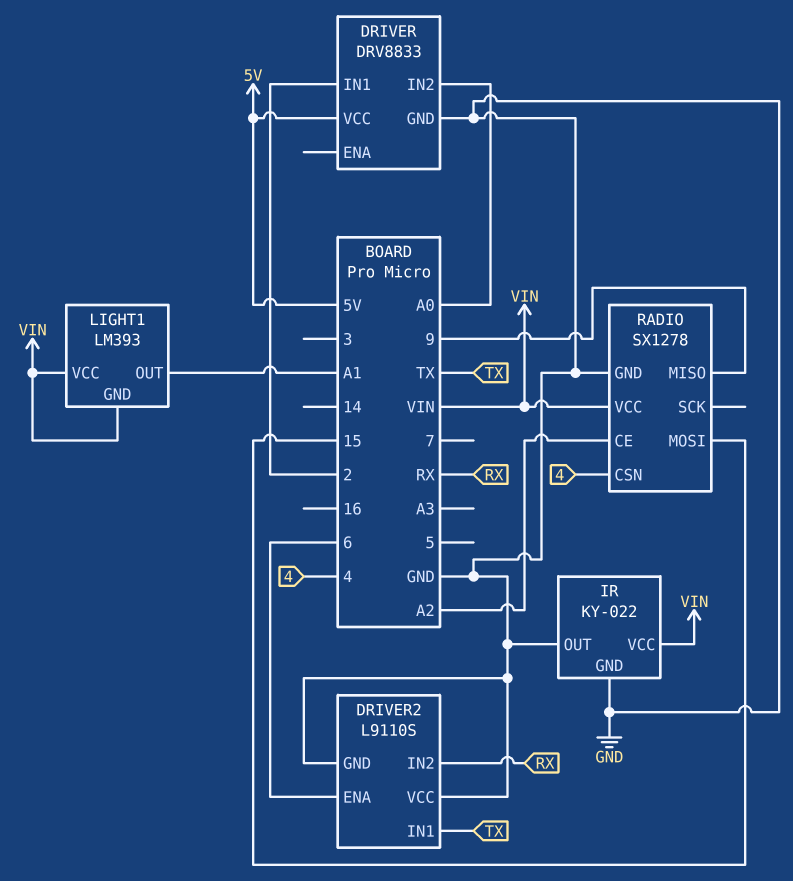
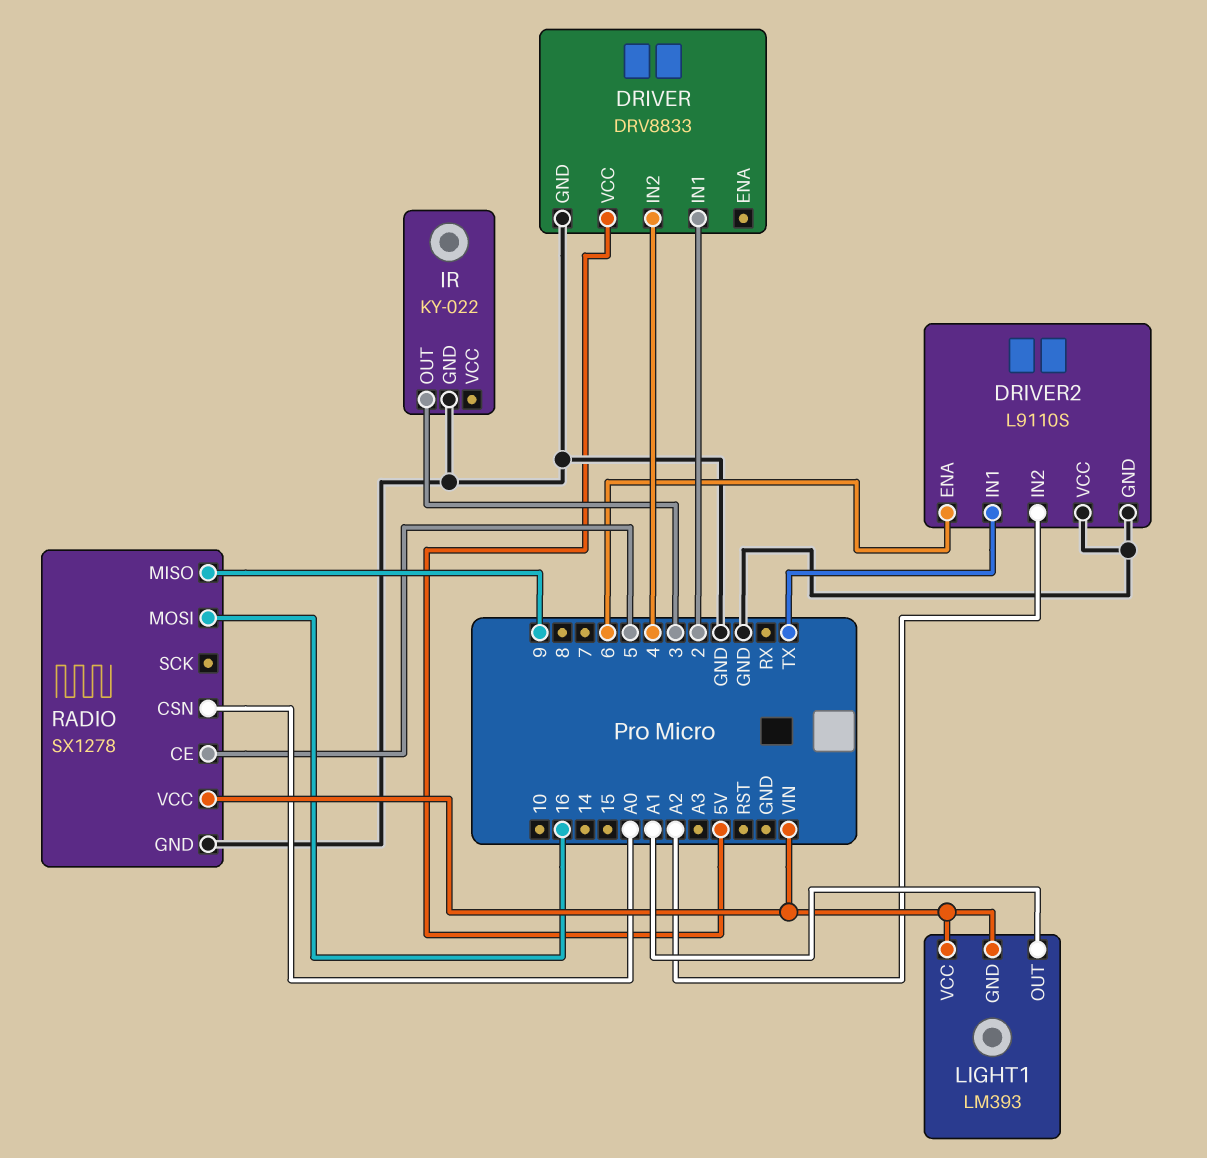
DRIVER pin IN2: A0 -> 4
DRIVER2 pin IN2: RX -> A2
IR pin OUT: GND -> 3
IR pin VCC: VIN -> none
RADIO pin CE: A2 -> 5
RADIO pin CSN: 4 -> A0
RADIO pin MOSI: 15 -> 16

